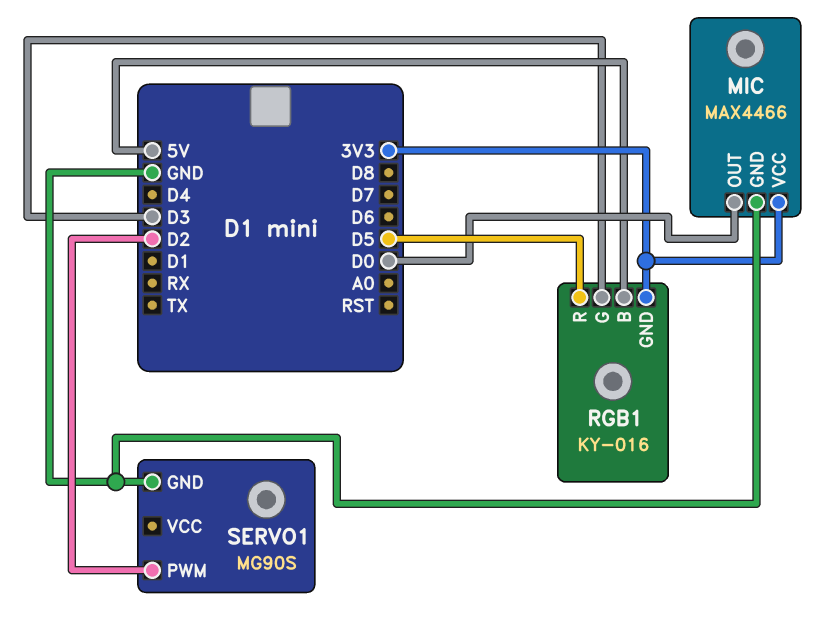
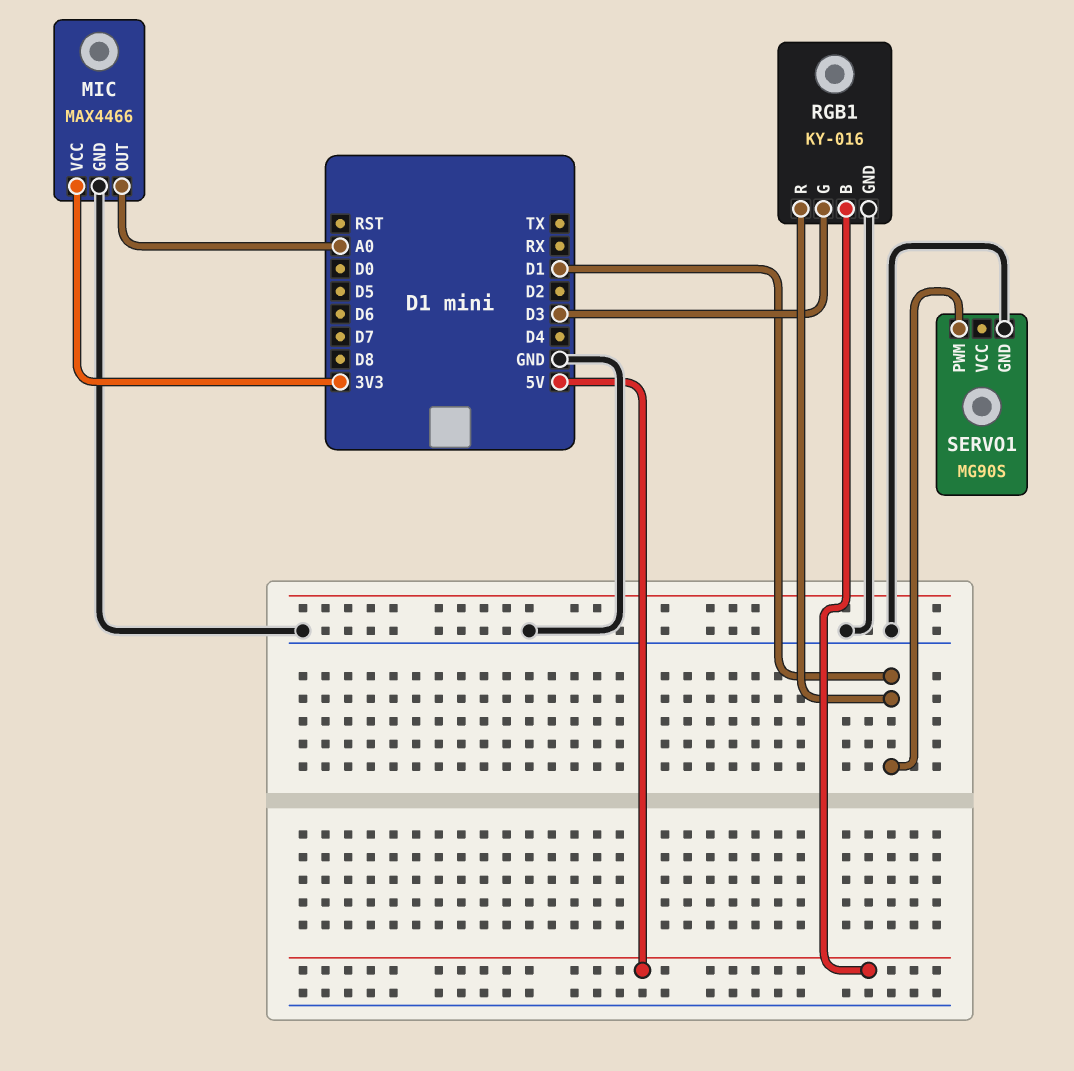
MIC pin OUT: D0 -> A0
RGB1 pin GND: 3V3 -> GND
RGB1 pin R: D5 -> D1
SERVO1 pin PWM: D2 -> D1

